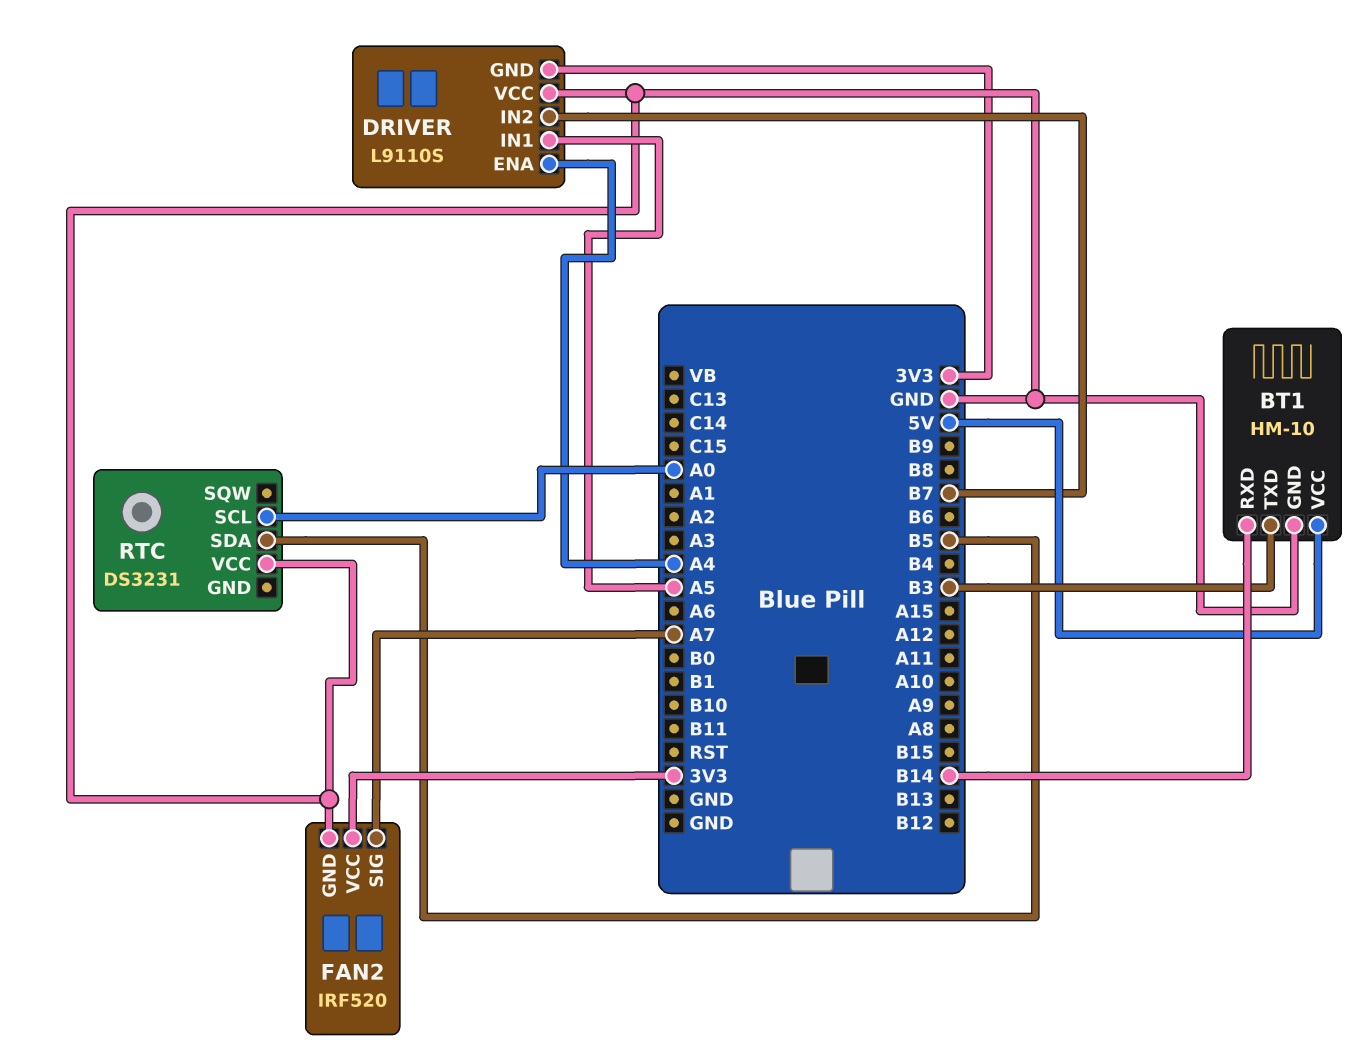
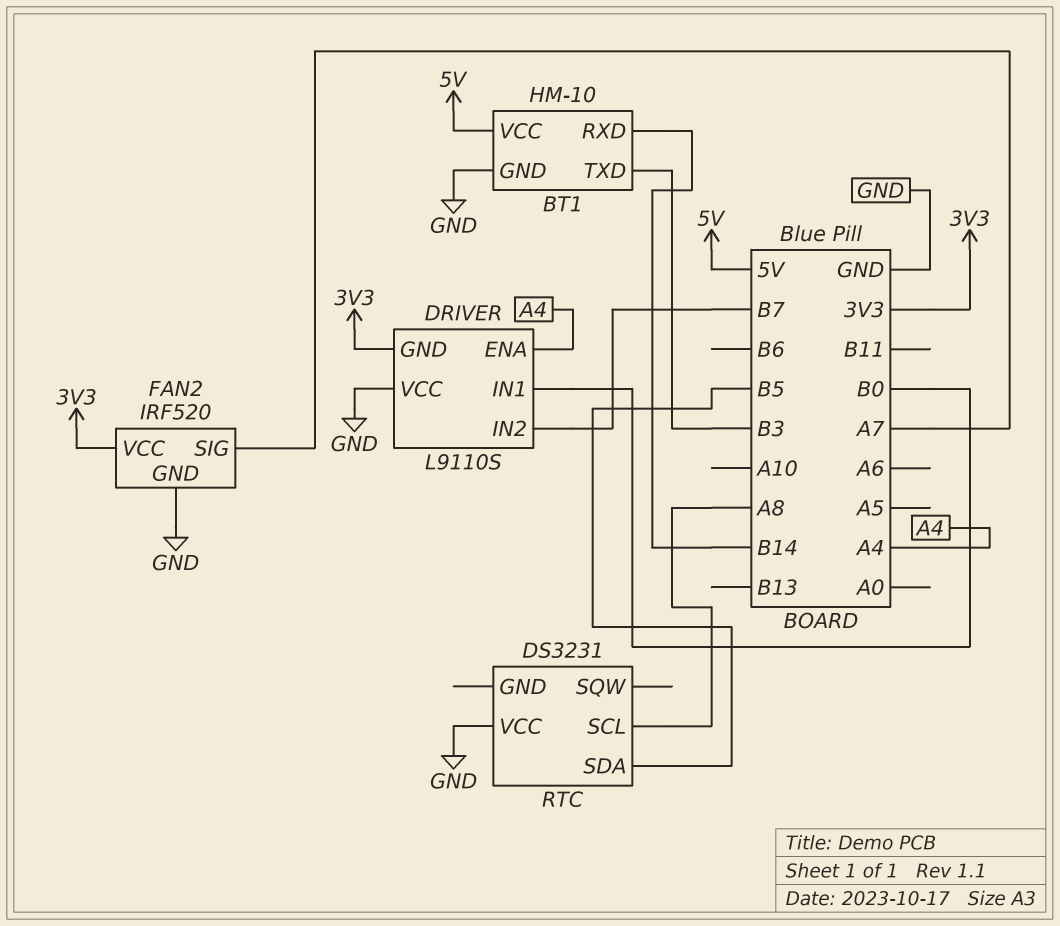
DRIVER pin IN1: A5 -> B0
RTC pin SCL: A0 -> A8

